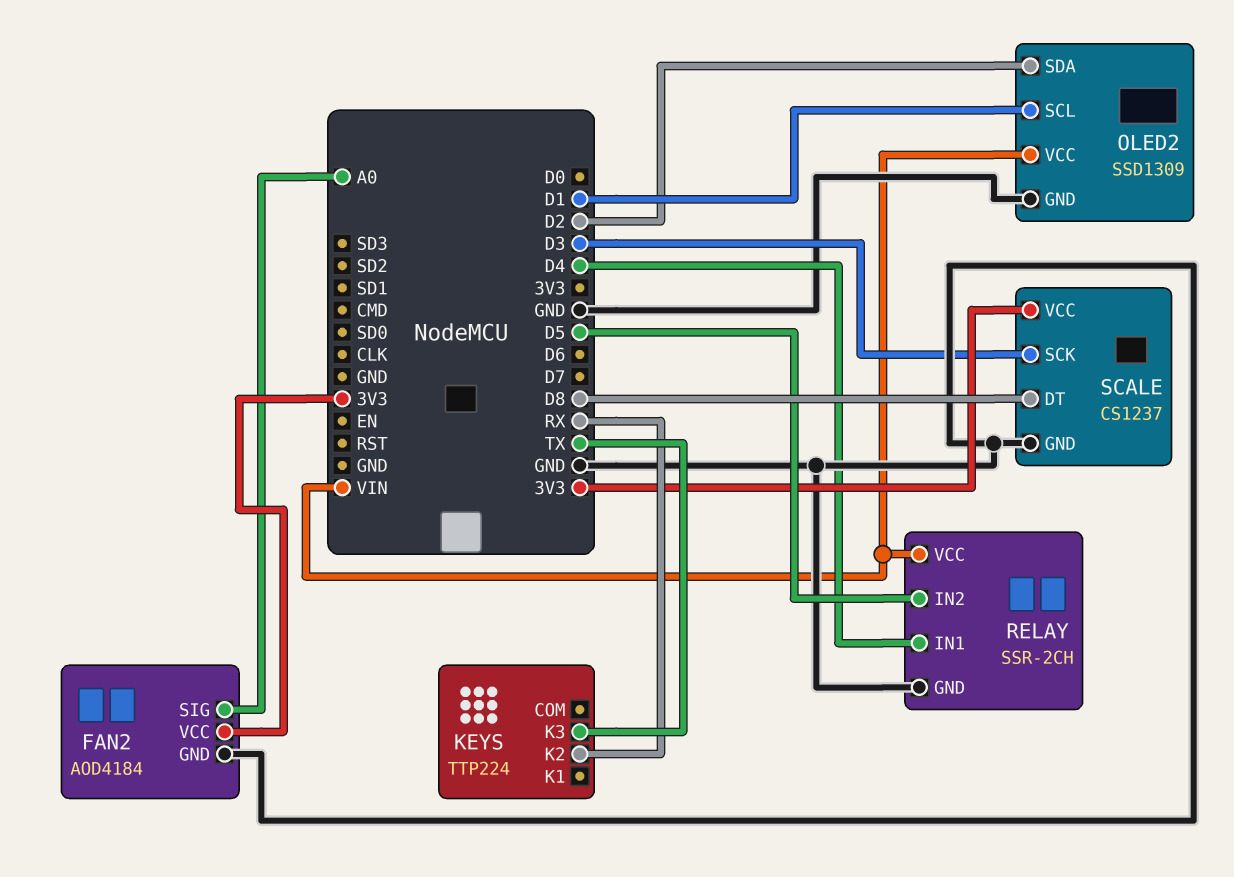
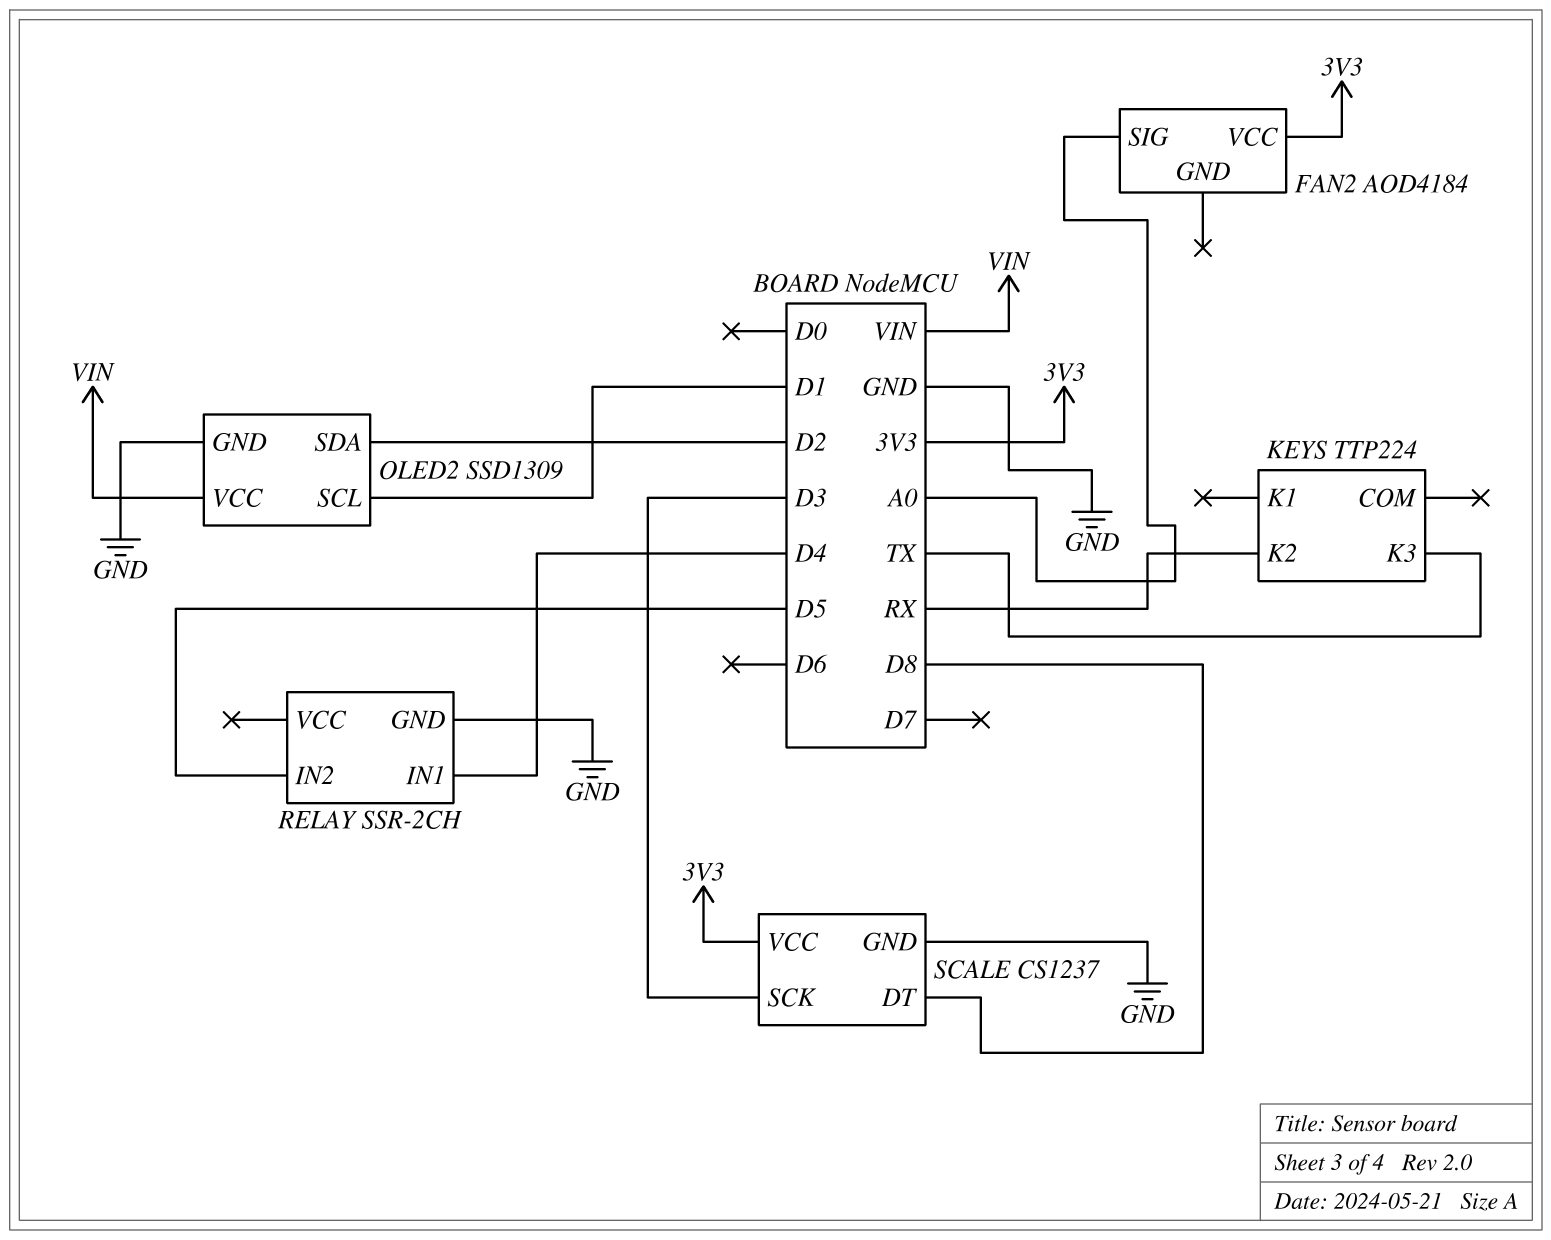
FAN2 pin GND: GND -> none
RELAY pin VCC: VIN -> none

